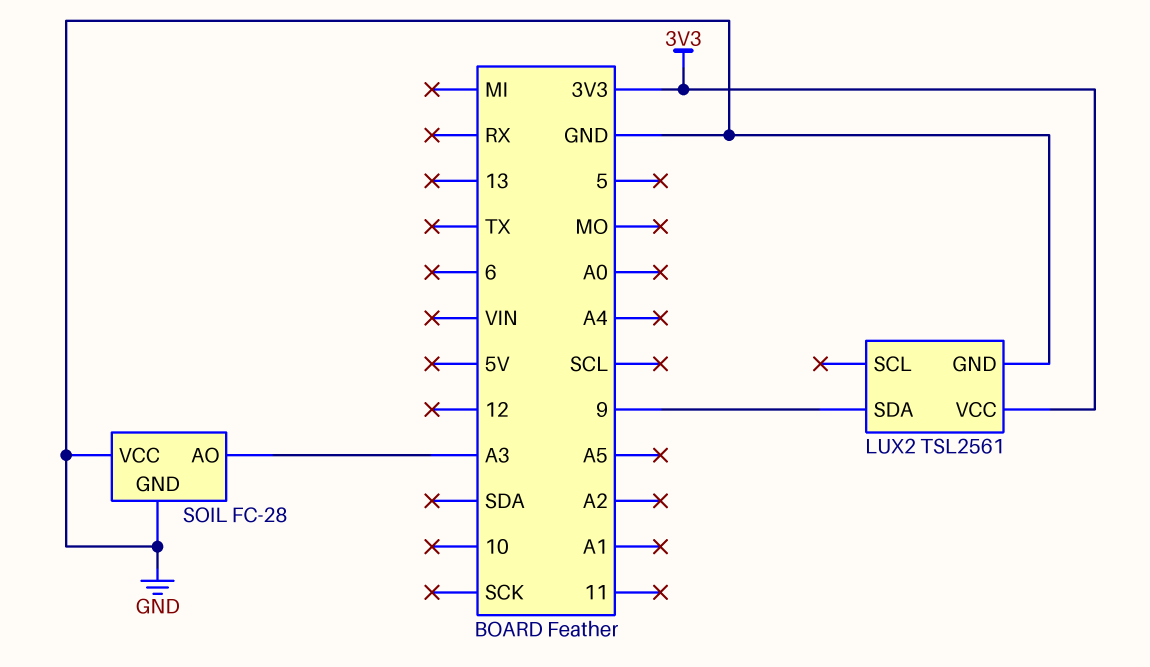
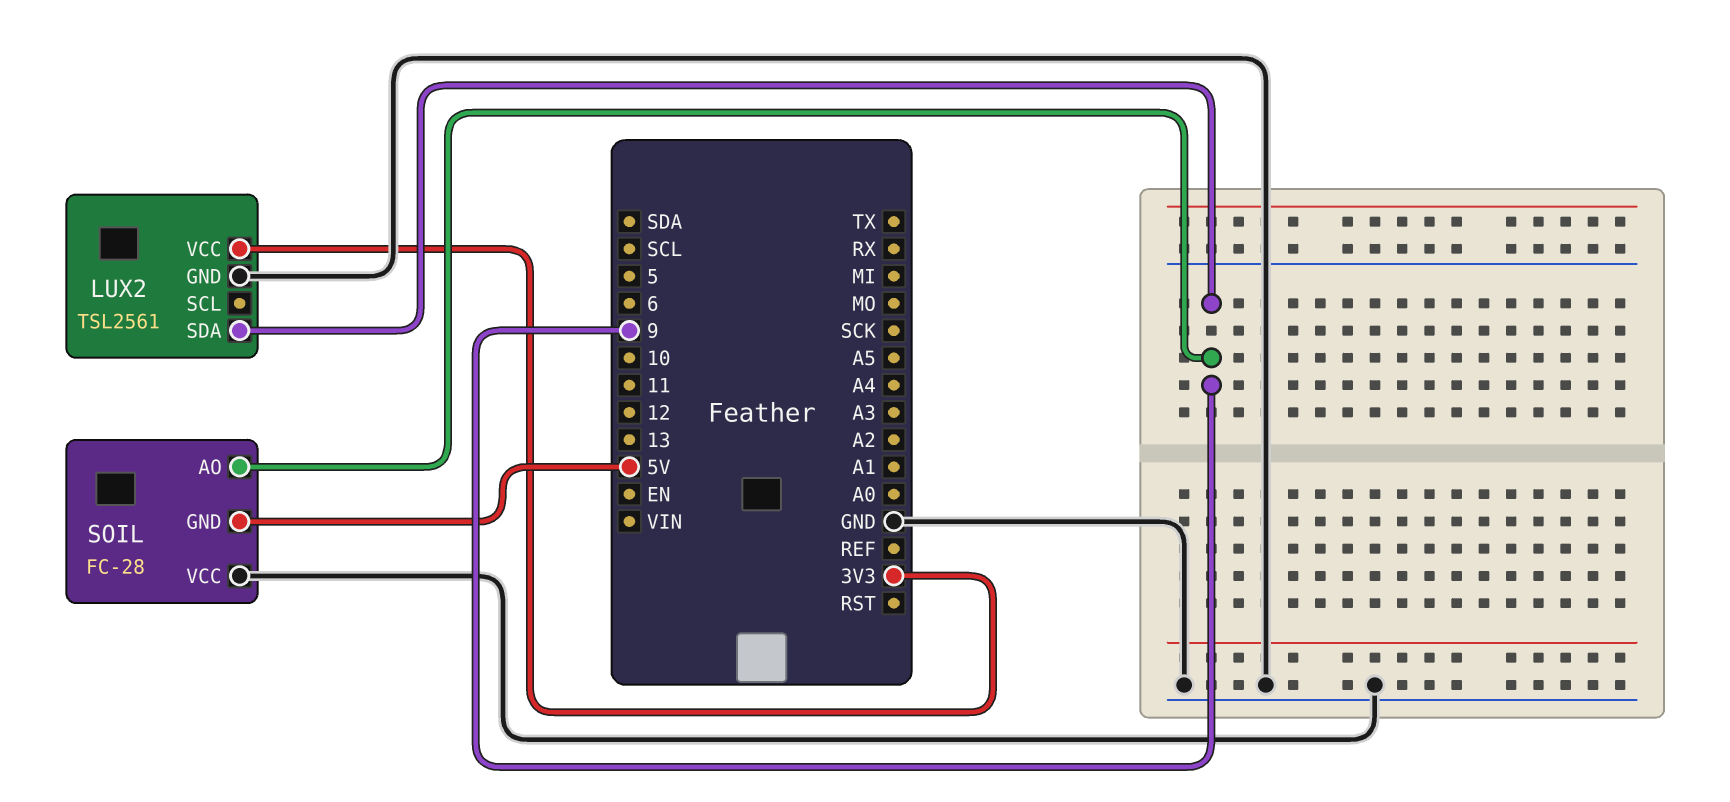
SOIL pin AO: A3 -> 9
SOIL pin GND: GND -> 5V

